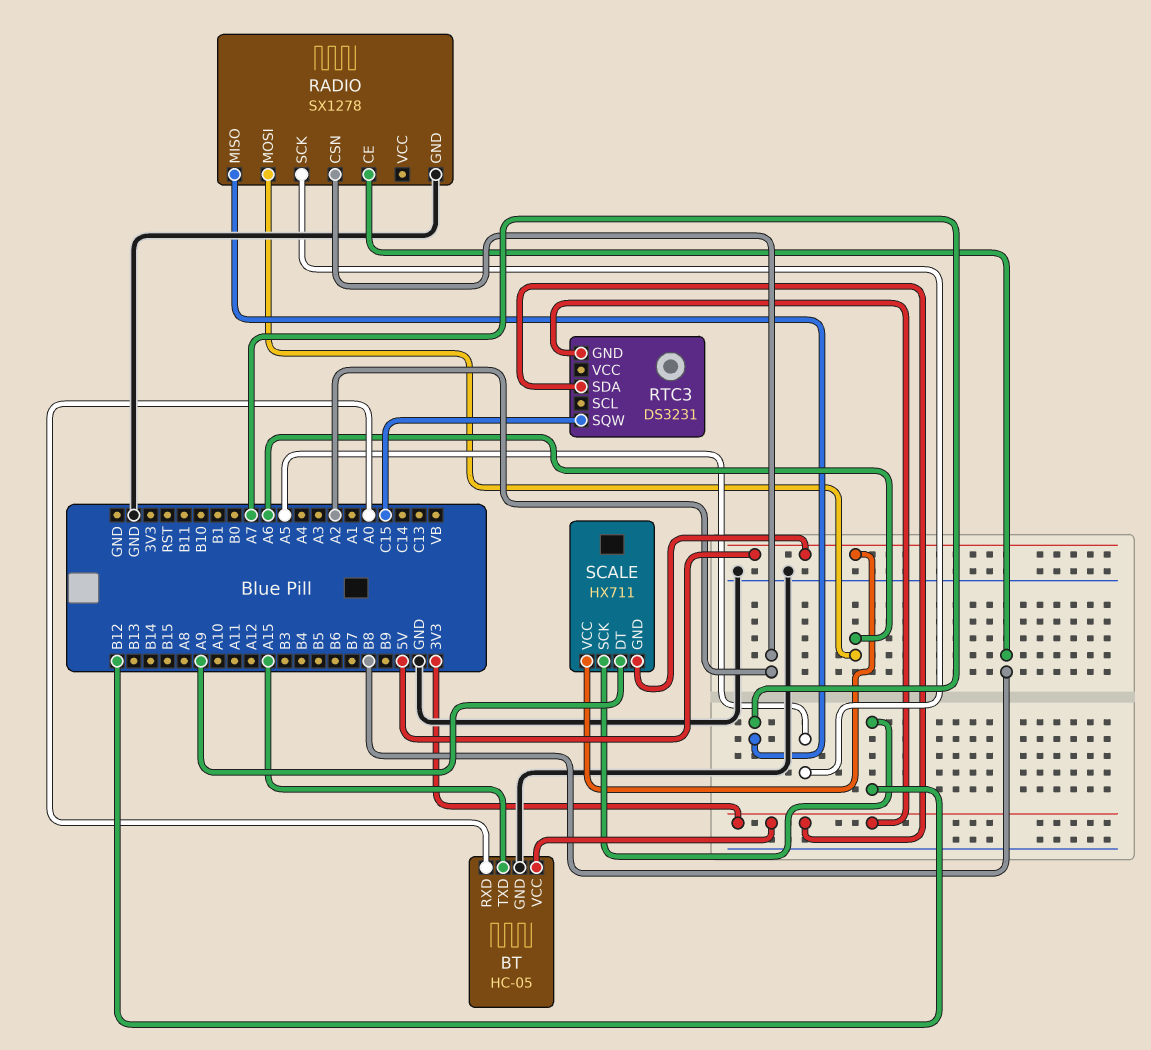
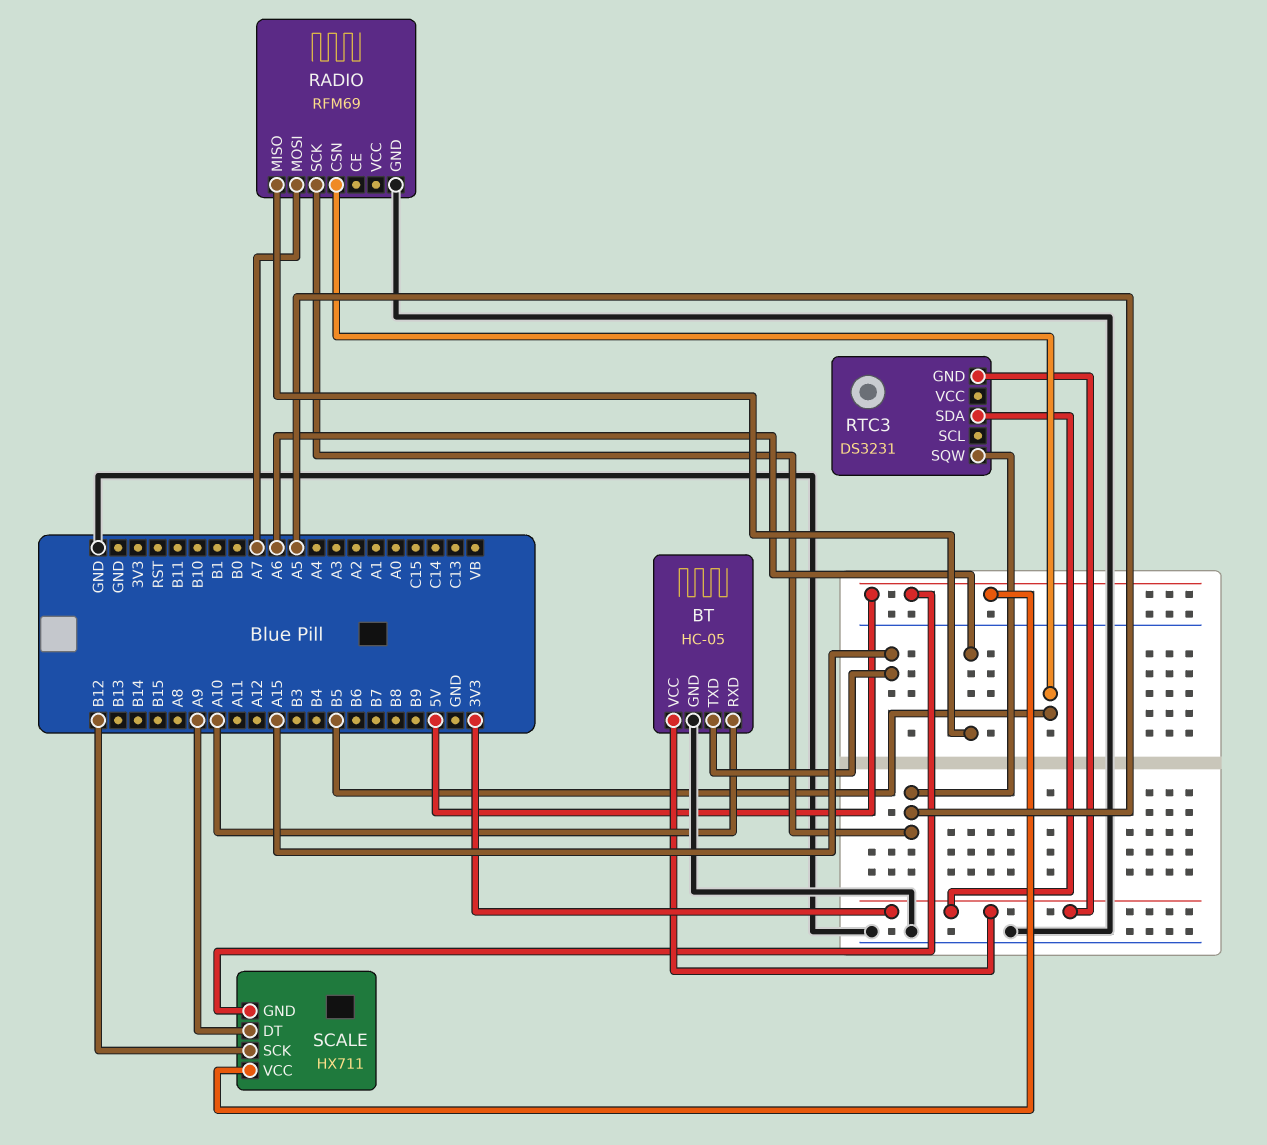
BT pin RXD: A0 -> A10
RADIO: SX1278 -> RFM69
RADIO pin CE: B8 -> none
RADIO pin CSN: A2 -> B5
RADIO pin MISO: A7 -> A6
RADIO pin MOSI: A6 -> A7
RTC3 pin SQW: C15 -> A5

